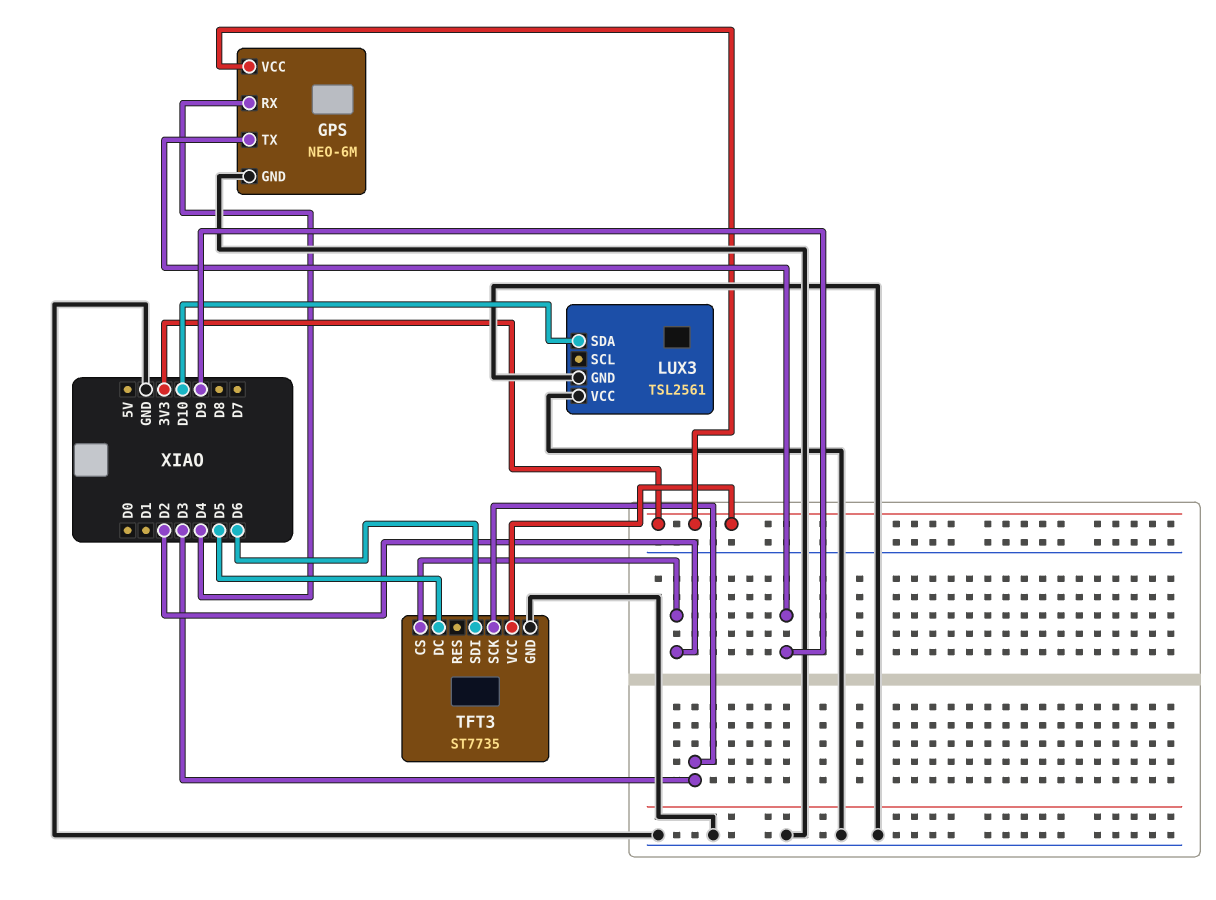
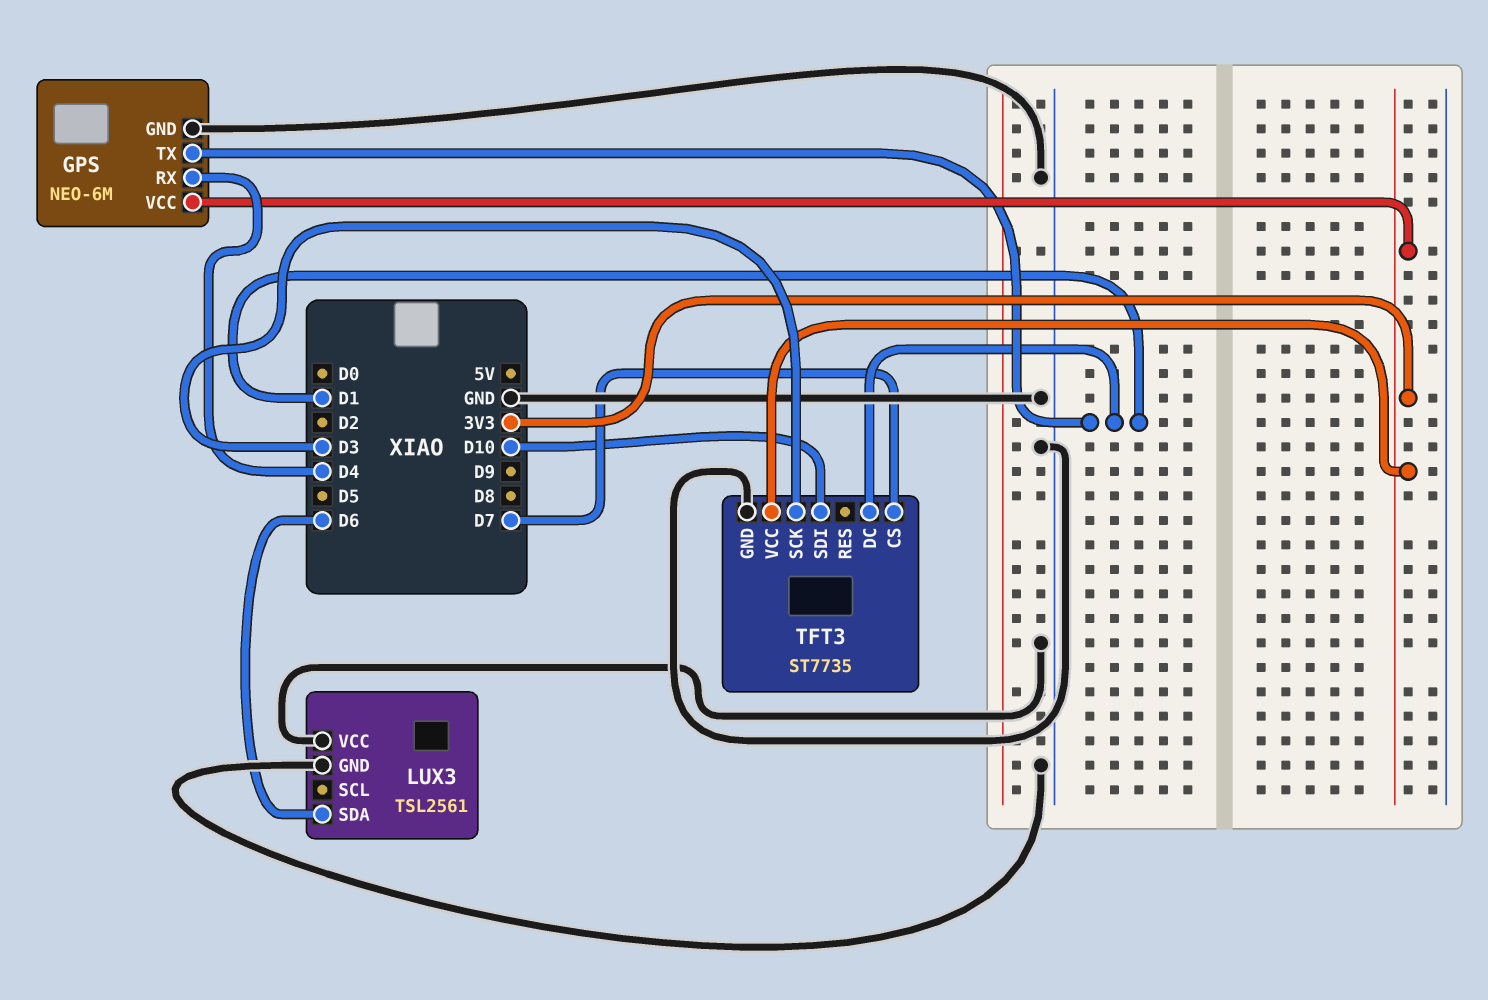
GPS pin TX: D9 -> D1
LUX3 pin SDA: D10 -> D6
TFT3 pin CS: D2 -> D7
TFT3 pin DC: D5 -> D1
TFT3 pin SDI: D6 -> D10

